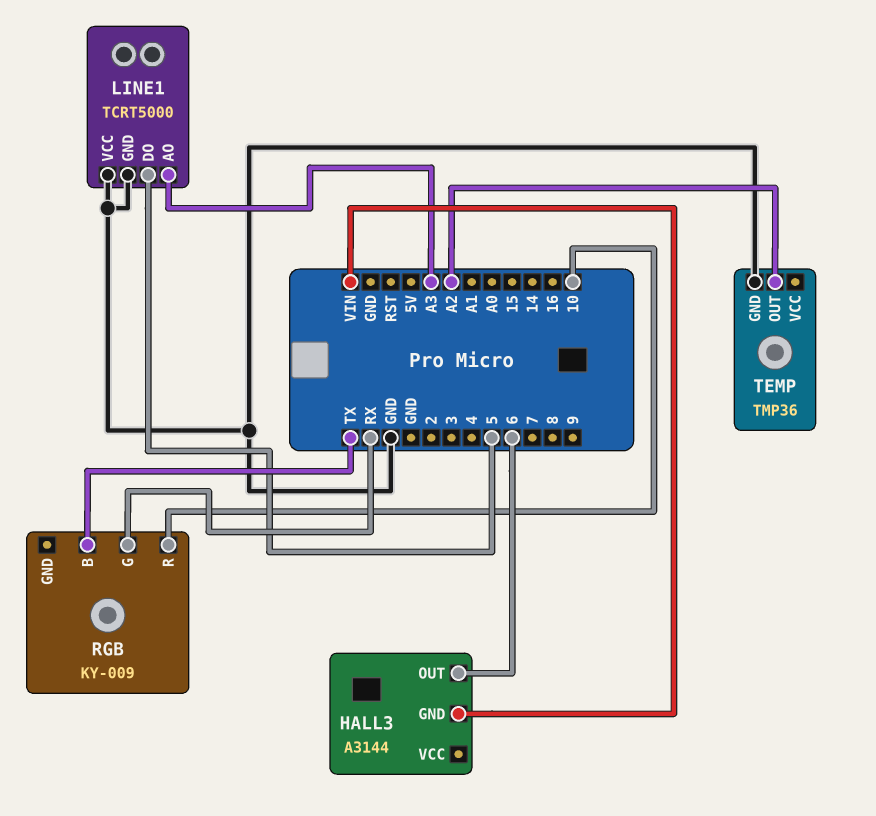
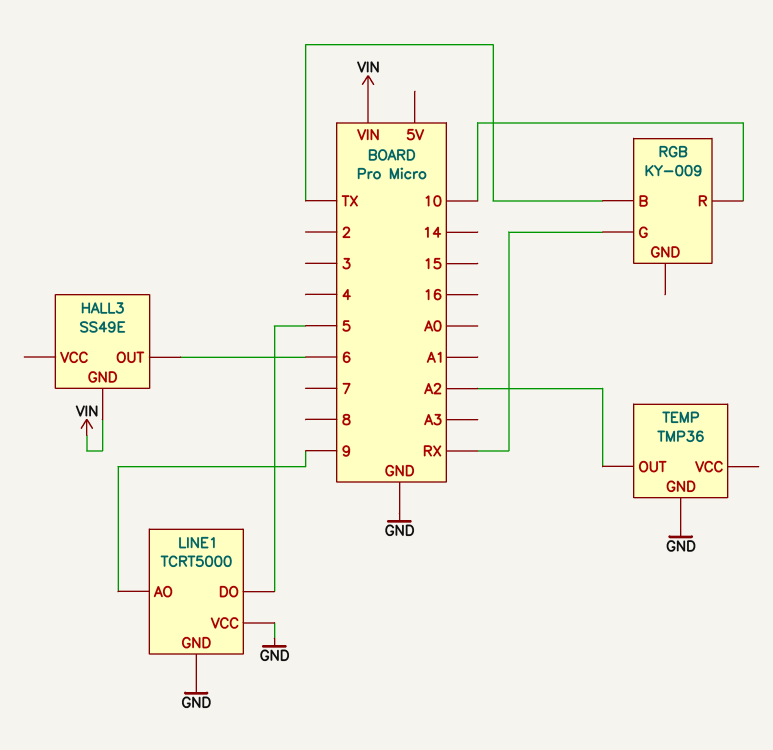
HALL3: A3144 -> SS49E
LINE1 pin AO: A3 -> 9

